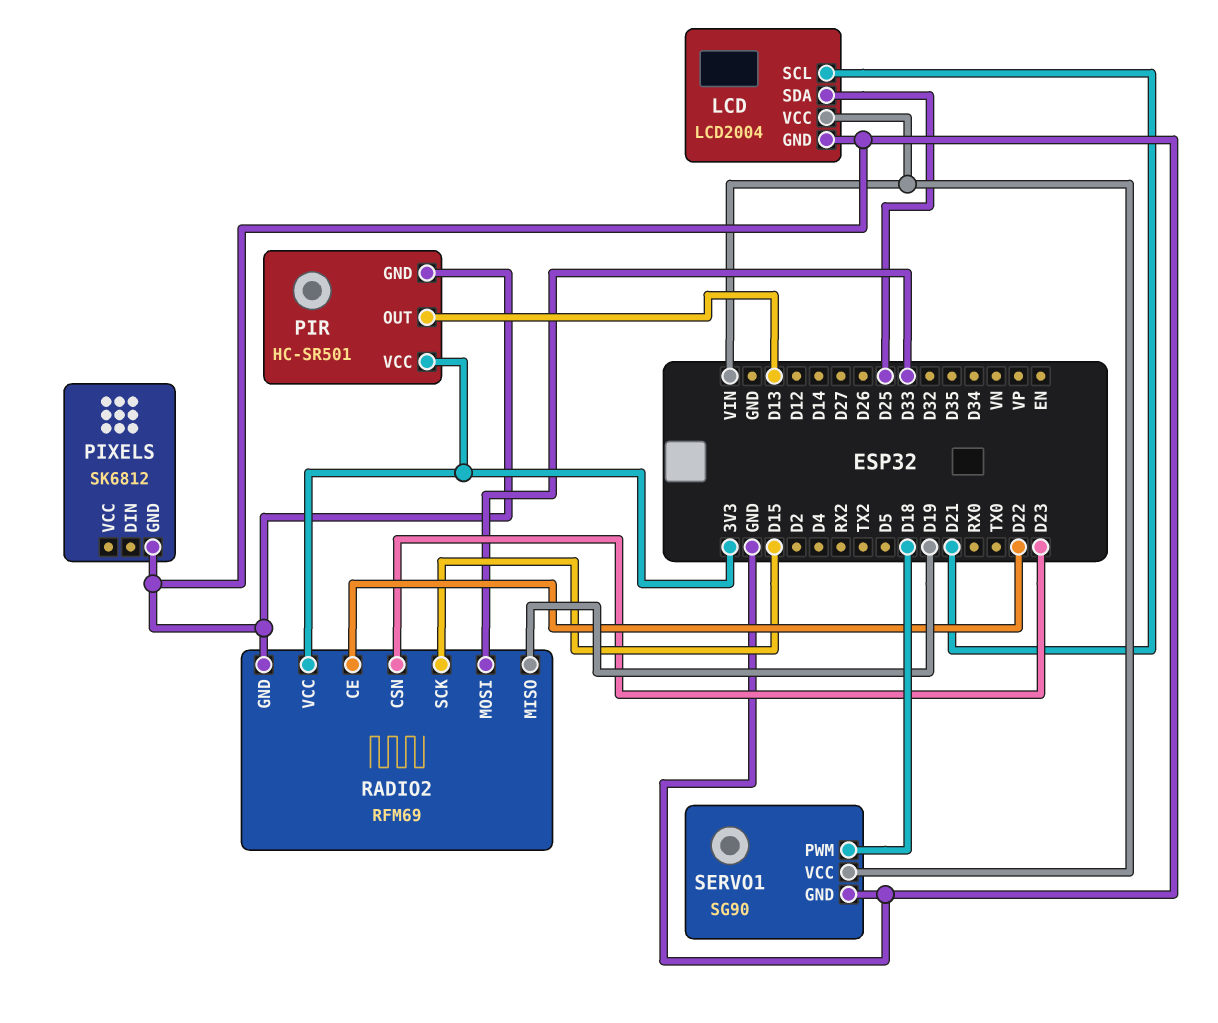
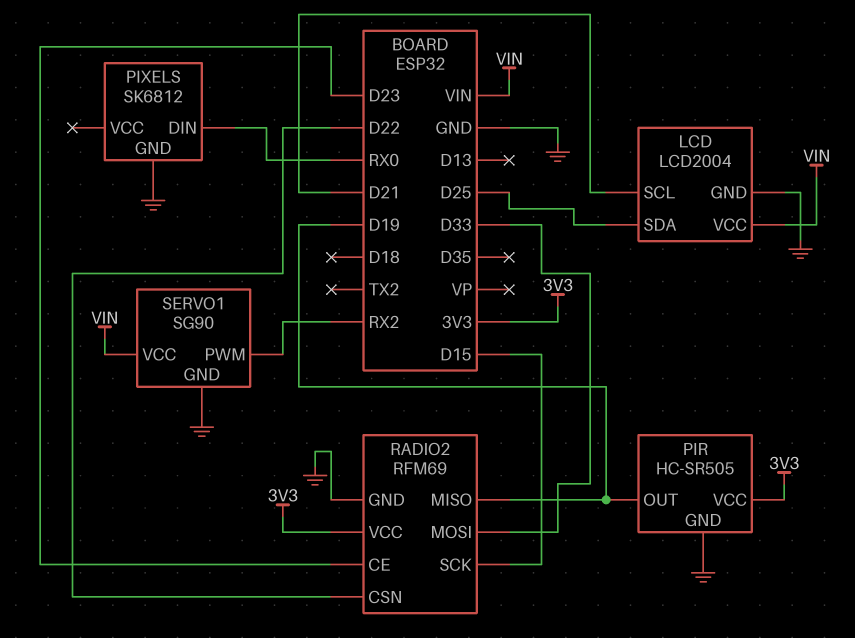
PIR: HC-SR501 -> HC-SR505
PIR pin OUT: D13 -> D19
PIXELS pin DIN: none -> RX0
RADIO2 pin CE: D22 -> D23
RADIO2 pin CSN: D23 -> D22
SERVO1 pin PWM: D18 -> RX2

